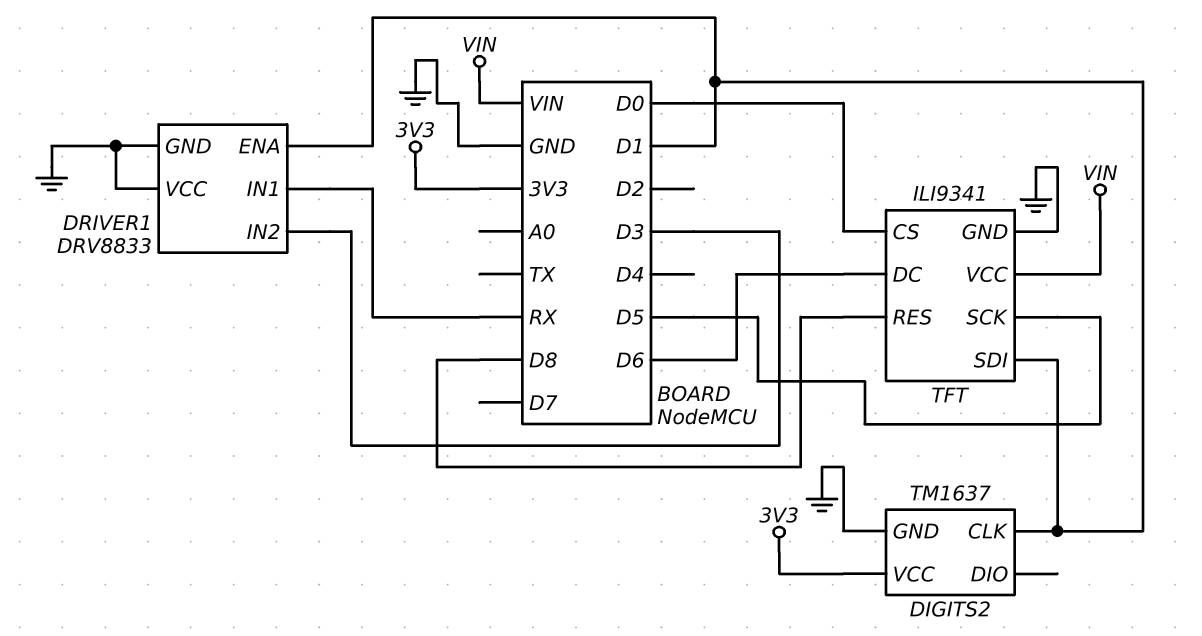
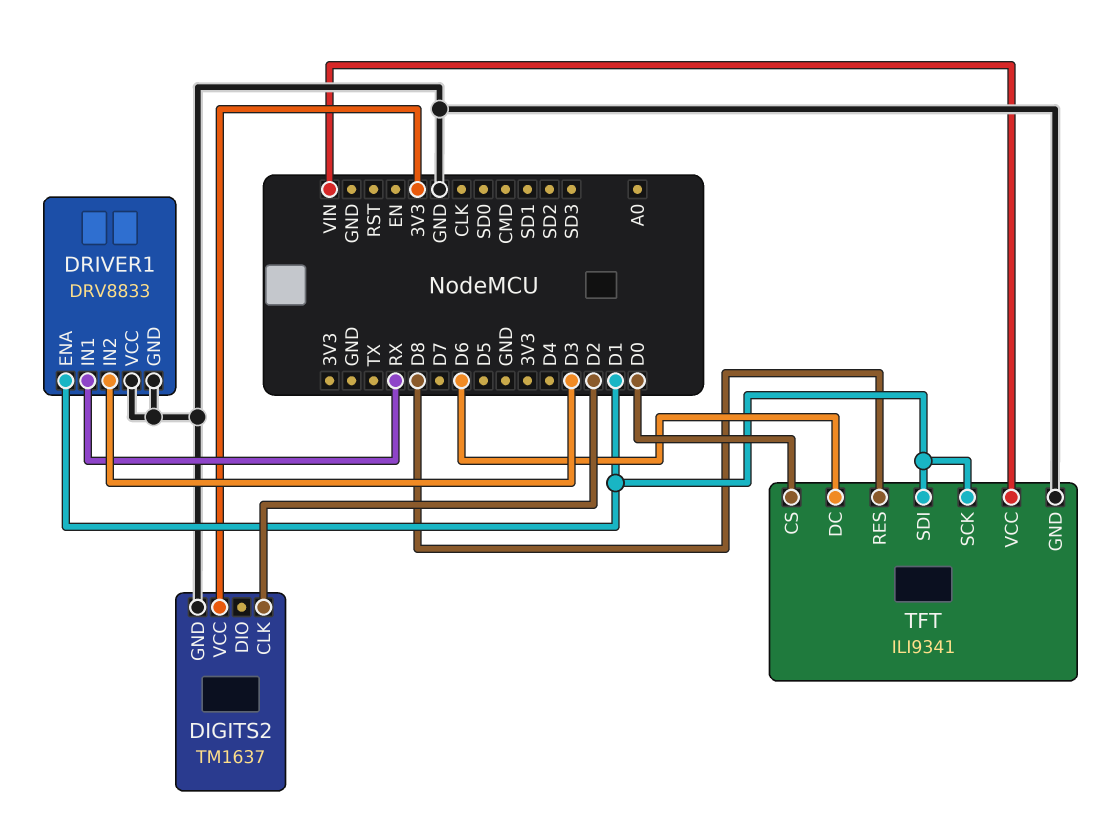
DIGITS2 pin CLK: D1 -> D2
TFT pin SCK: D5 -> D1

